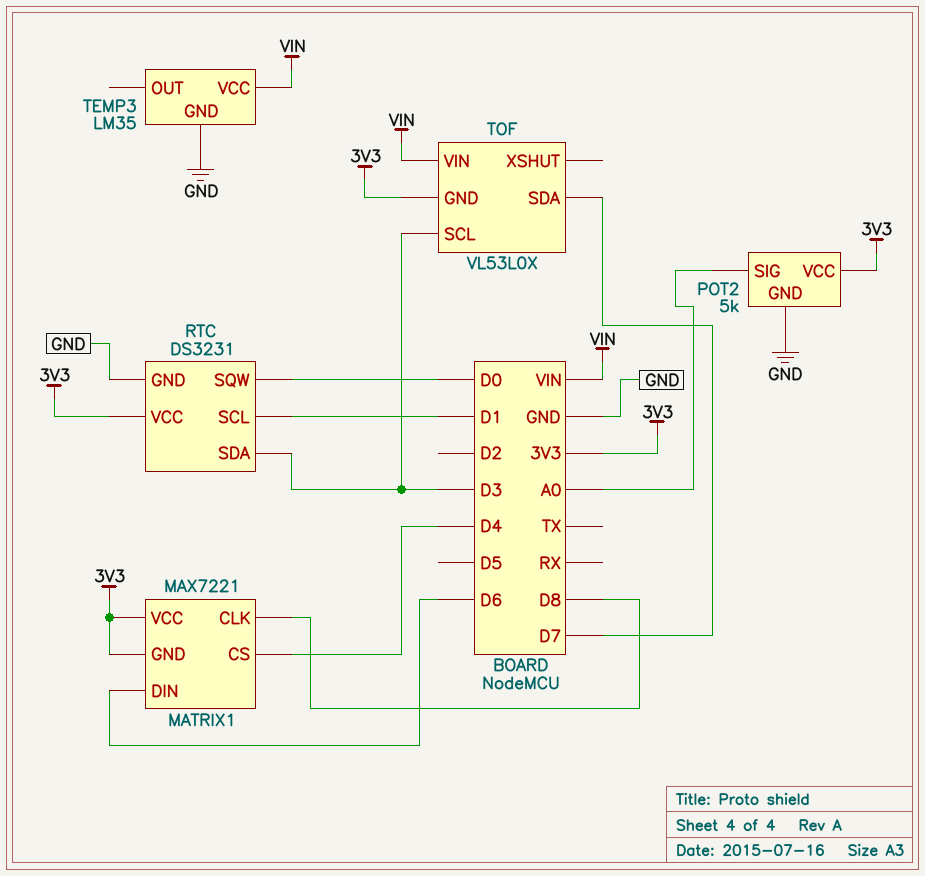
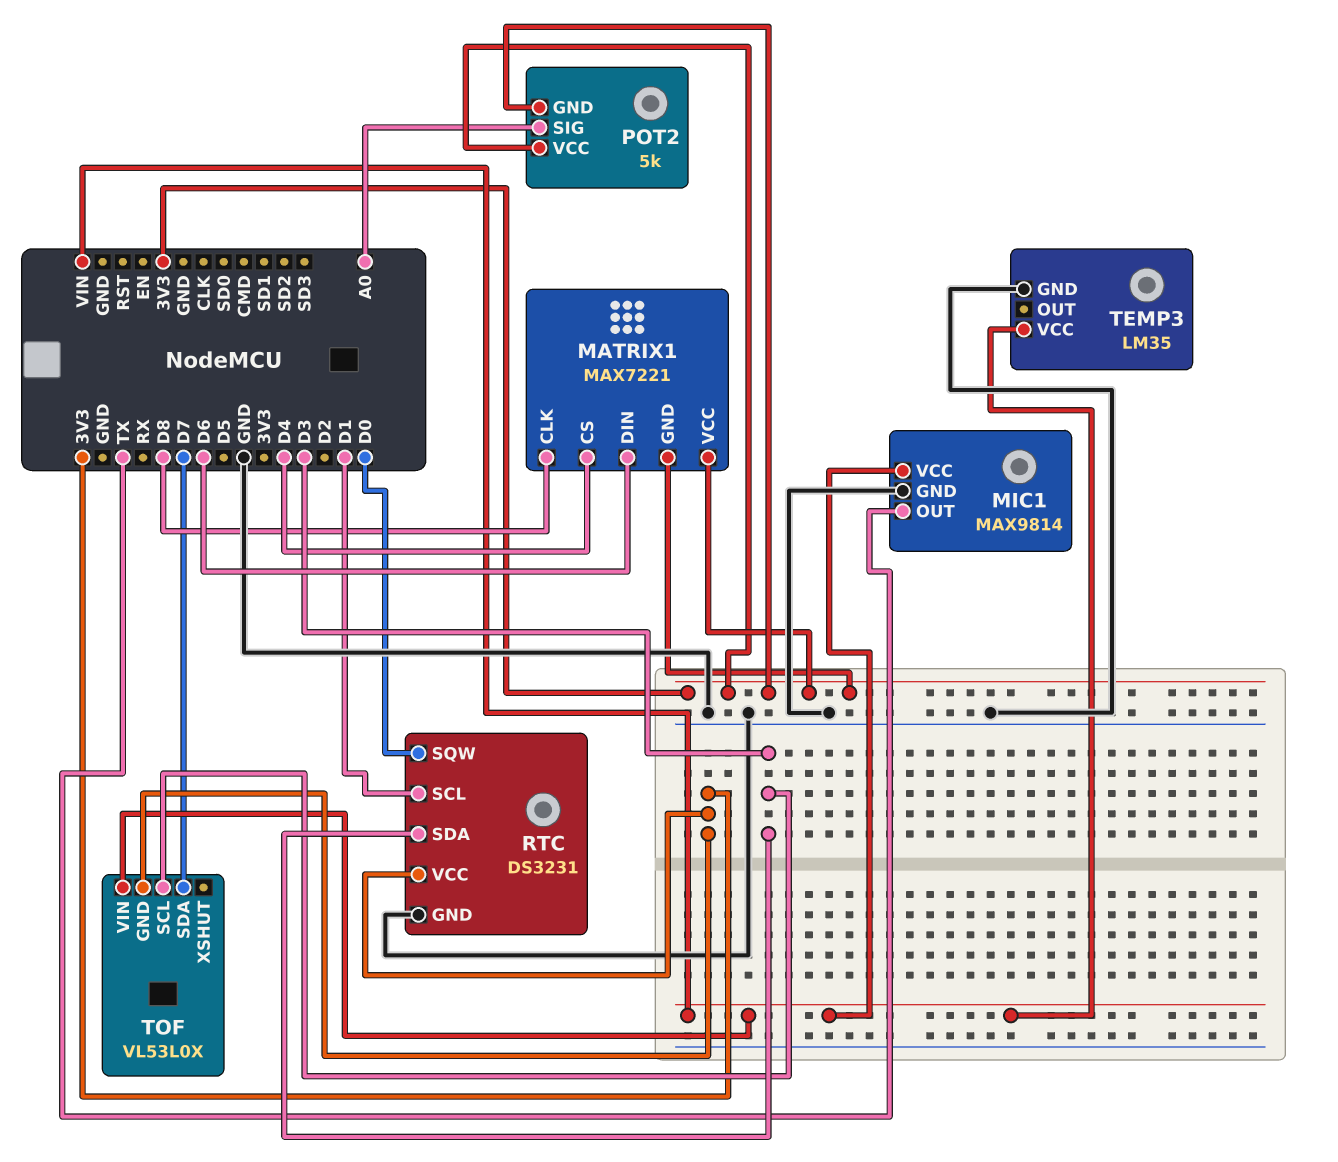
MIC1: none -> MAX9814
MIC1 pin GND: none -> GND
MIC1 pin OUT: none -> TX
MIC1 pin VCC: none -> VIN
POT2 pin GND: GND -> 3V3

